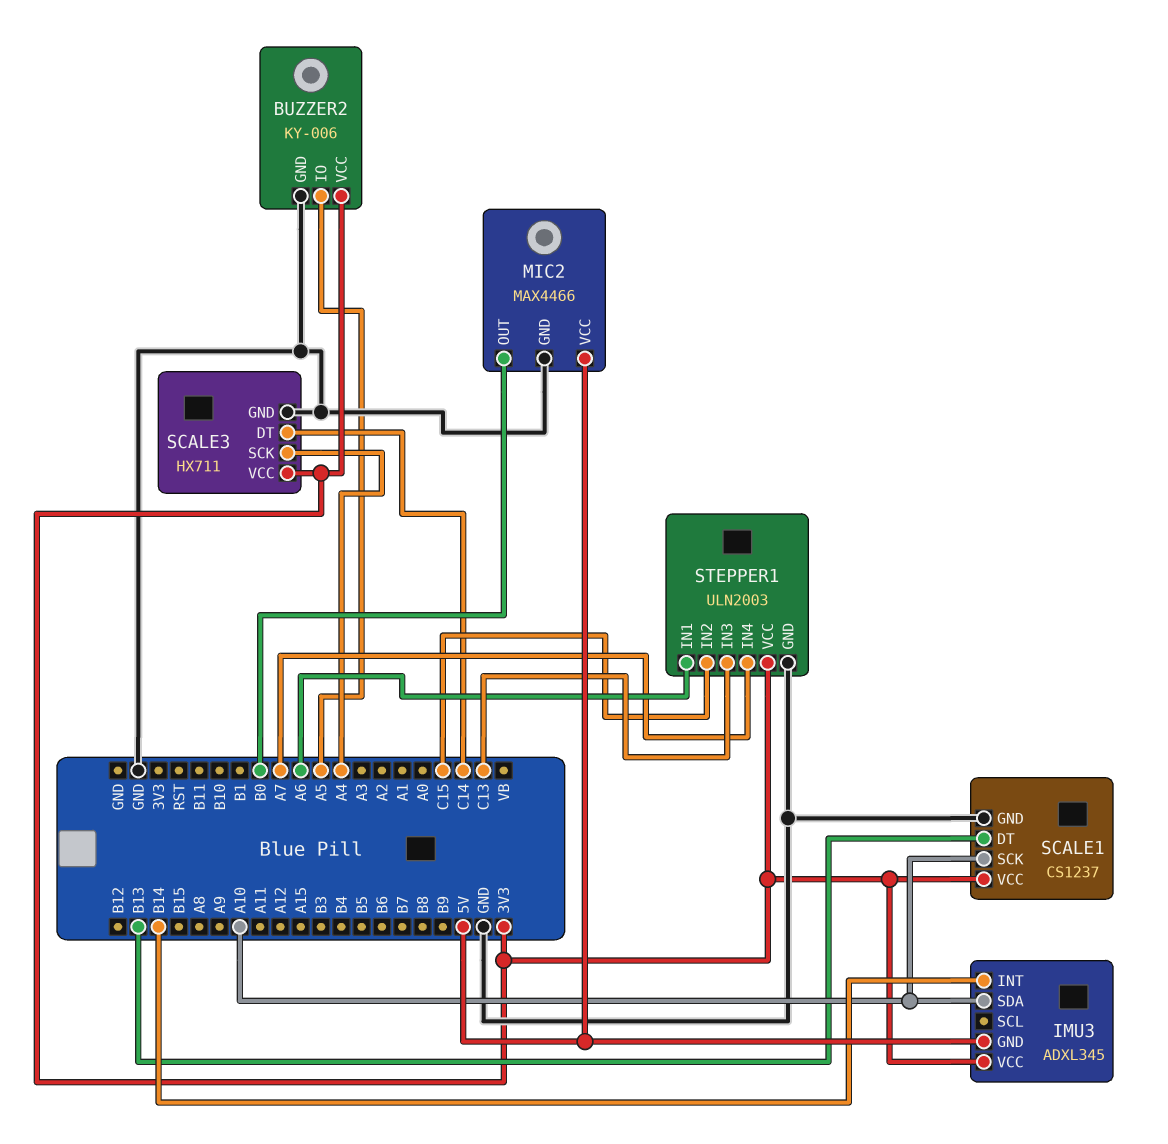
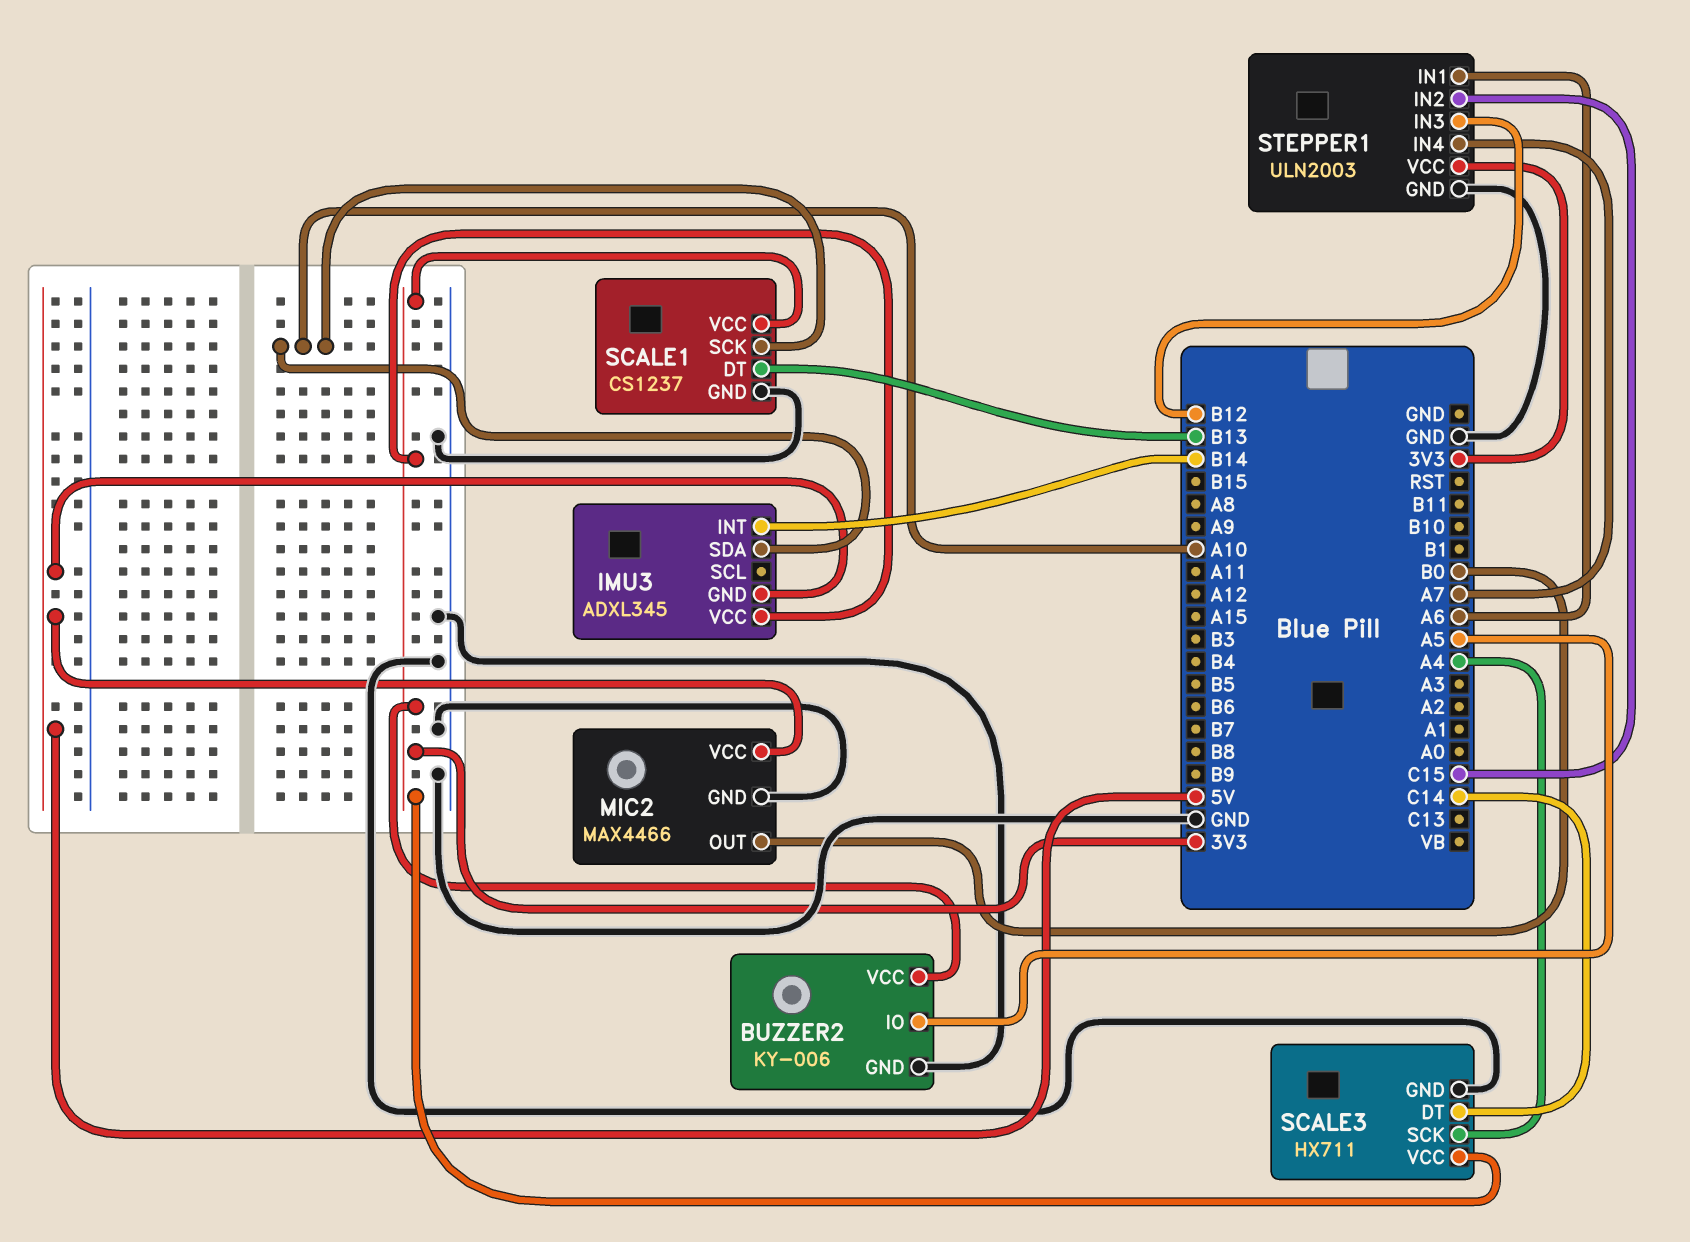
STEPPER1 pin IN3: C13 -> B12

